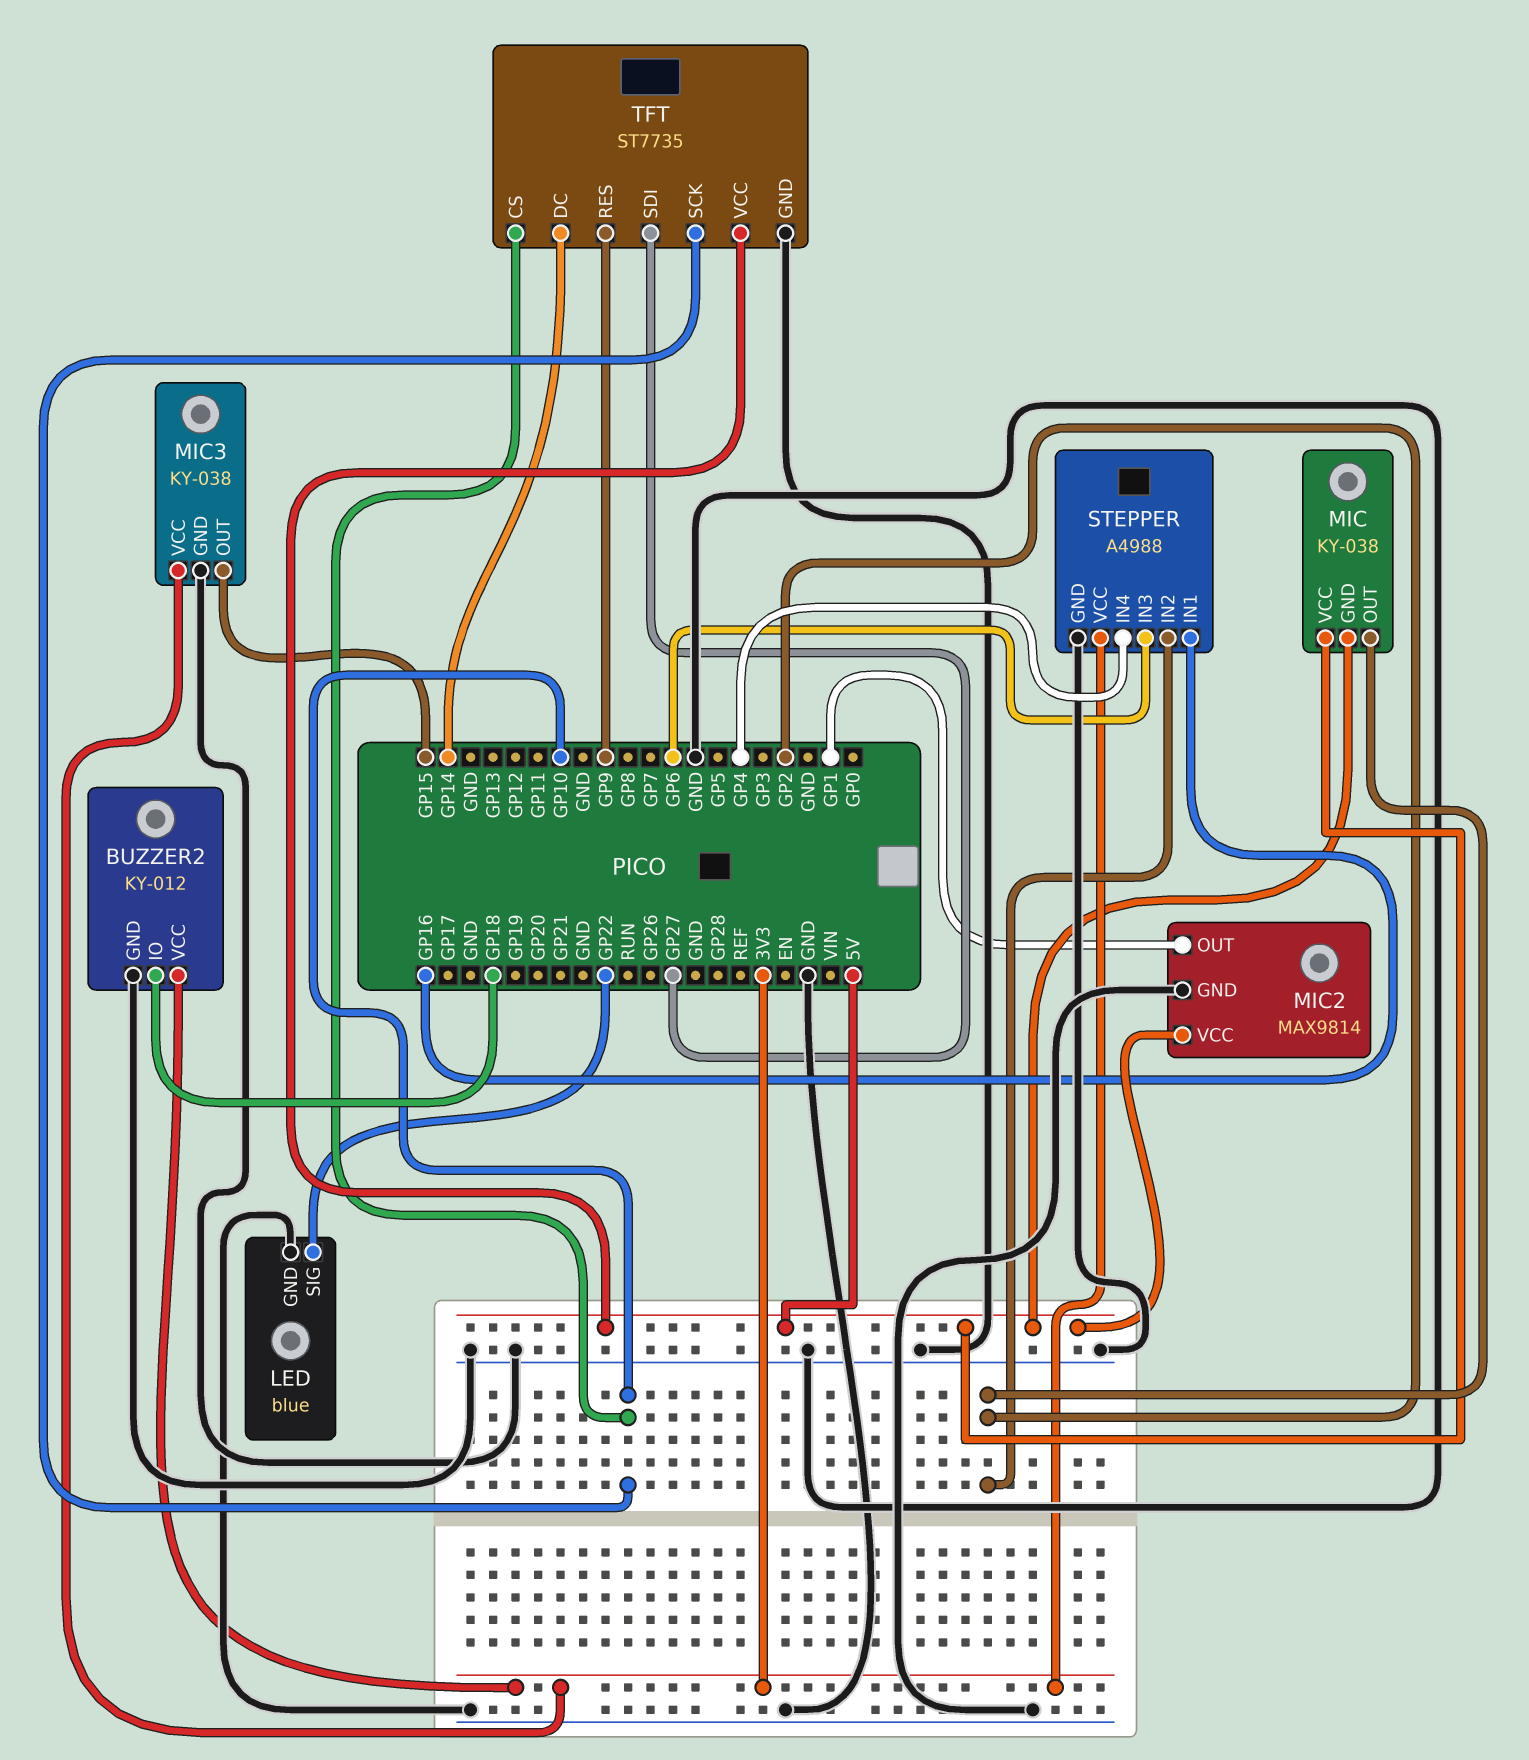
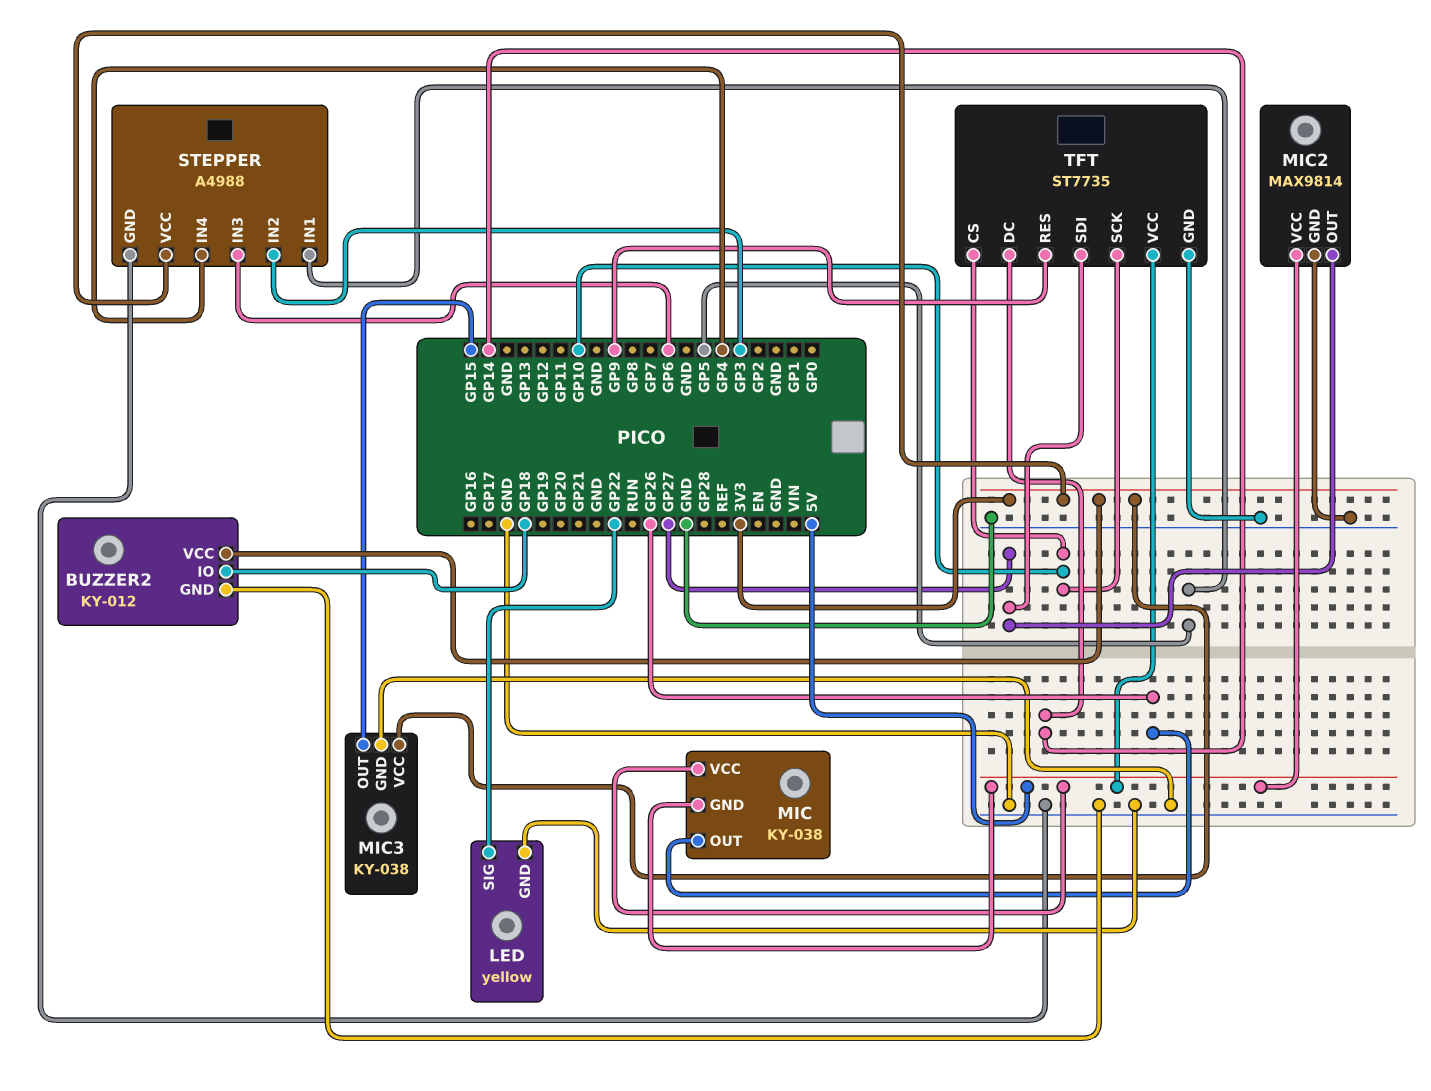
LED: blue -> yellow
MIC pin OUT: GP2 -> GP26
MIC2 pin OUT: GP1 -> GP27
STEPPER pin IN1: GP16 -> GP5
STEPPER pin IN2: GP2 -> GP3

